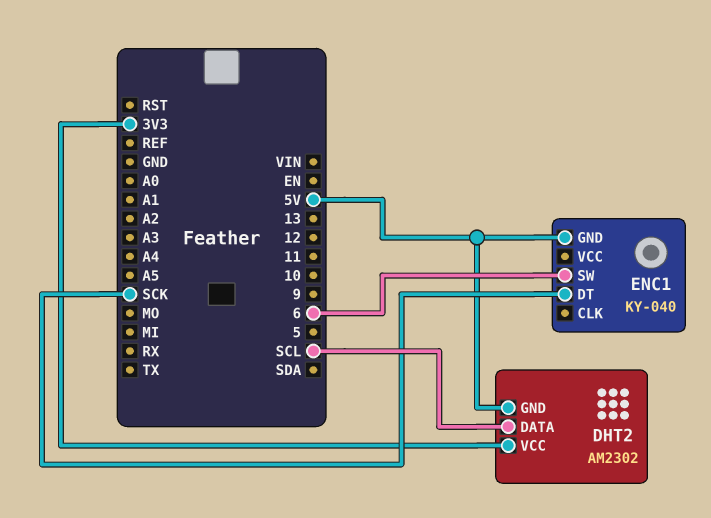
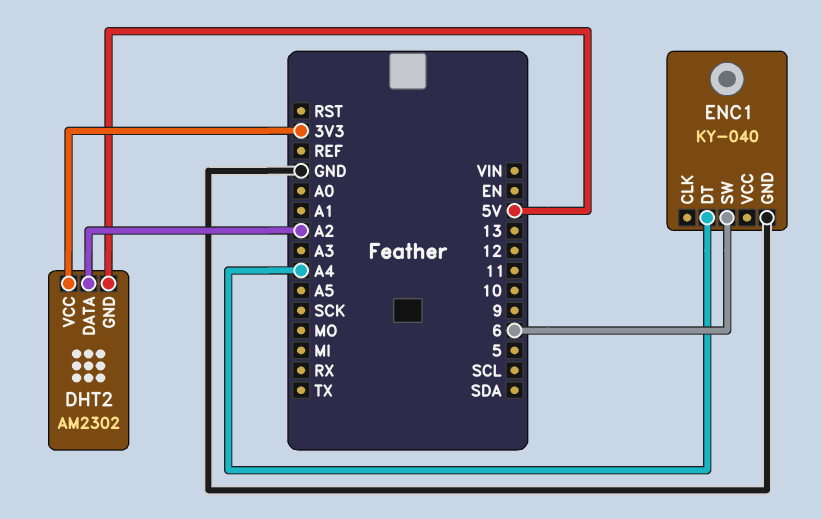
DHT2 pin DATA: SCL -> A2
ENC1 pin DT: SCK -> A4
ENC1 pin GND: 5V -> GND

